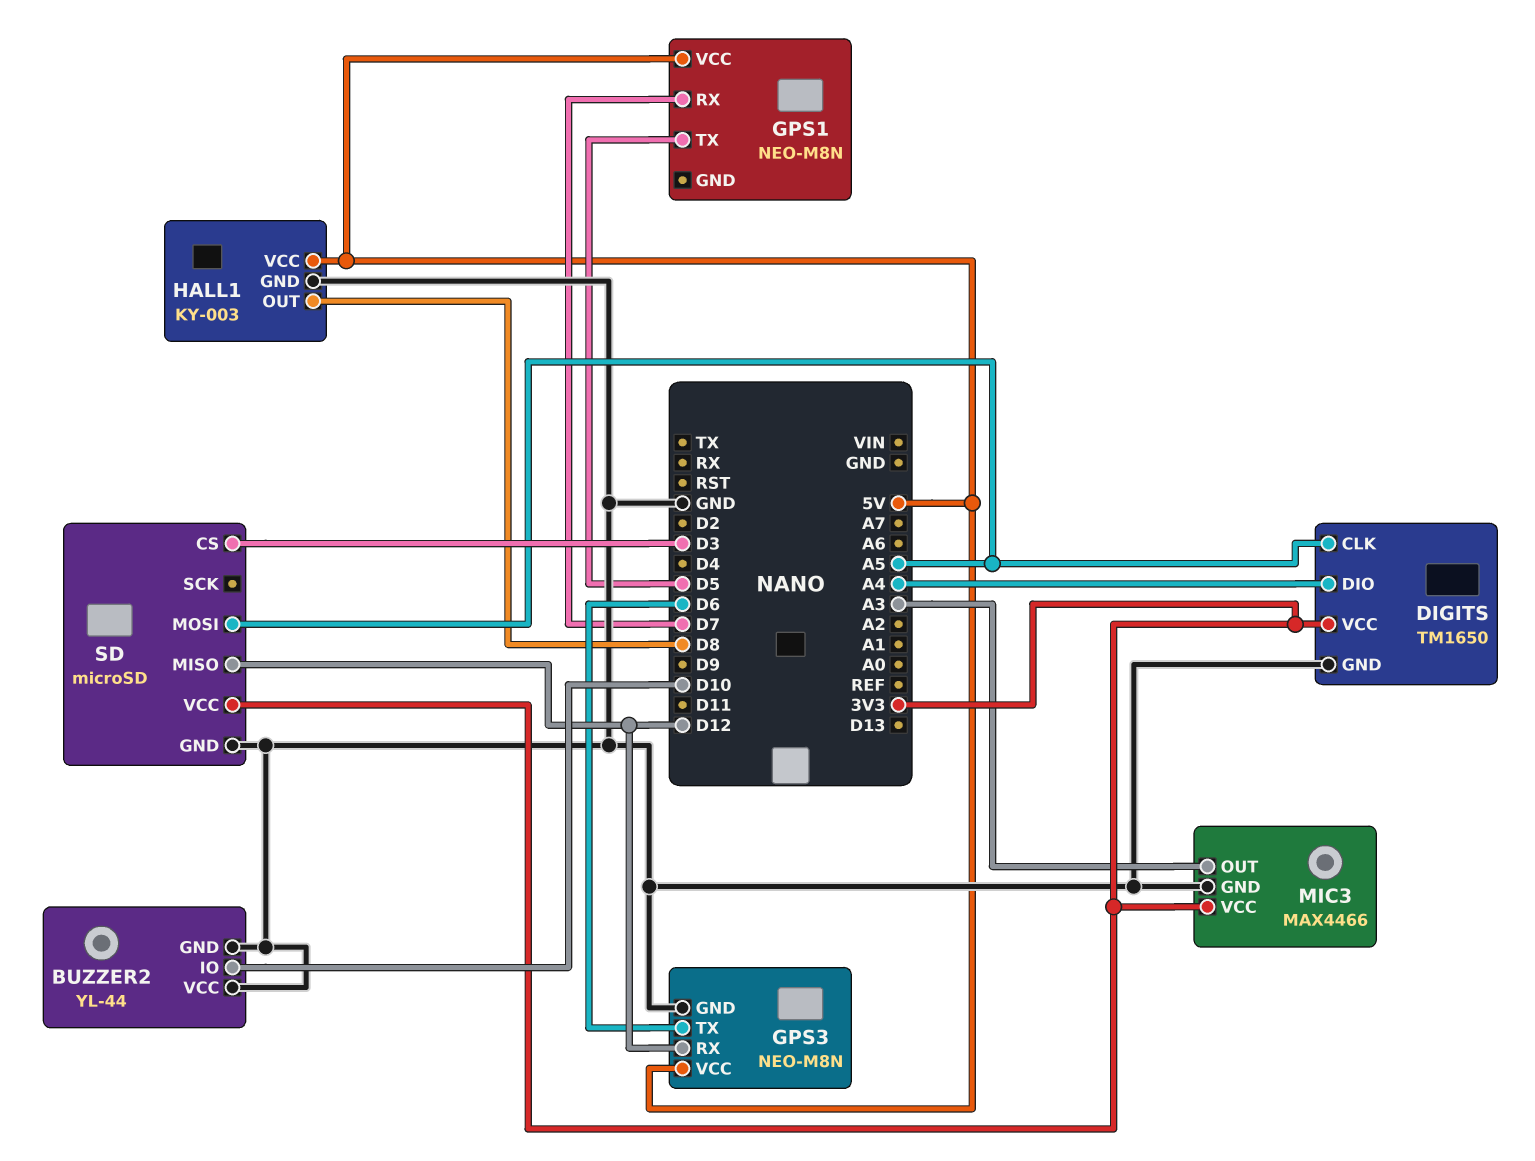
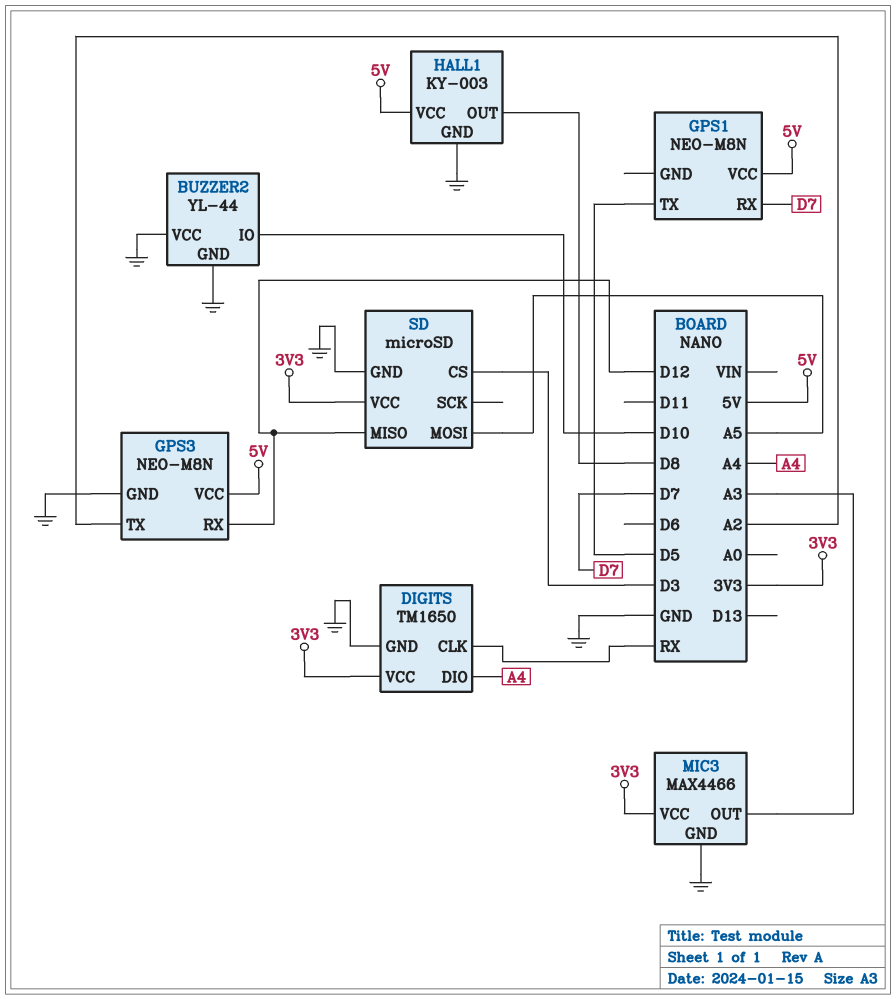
DIGITS pin CLK: A5 -> RX
GPS3 pin TX: D6 -> A2

